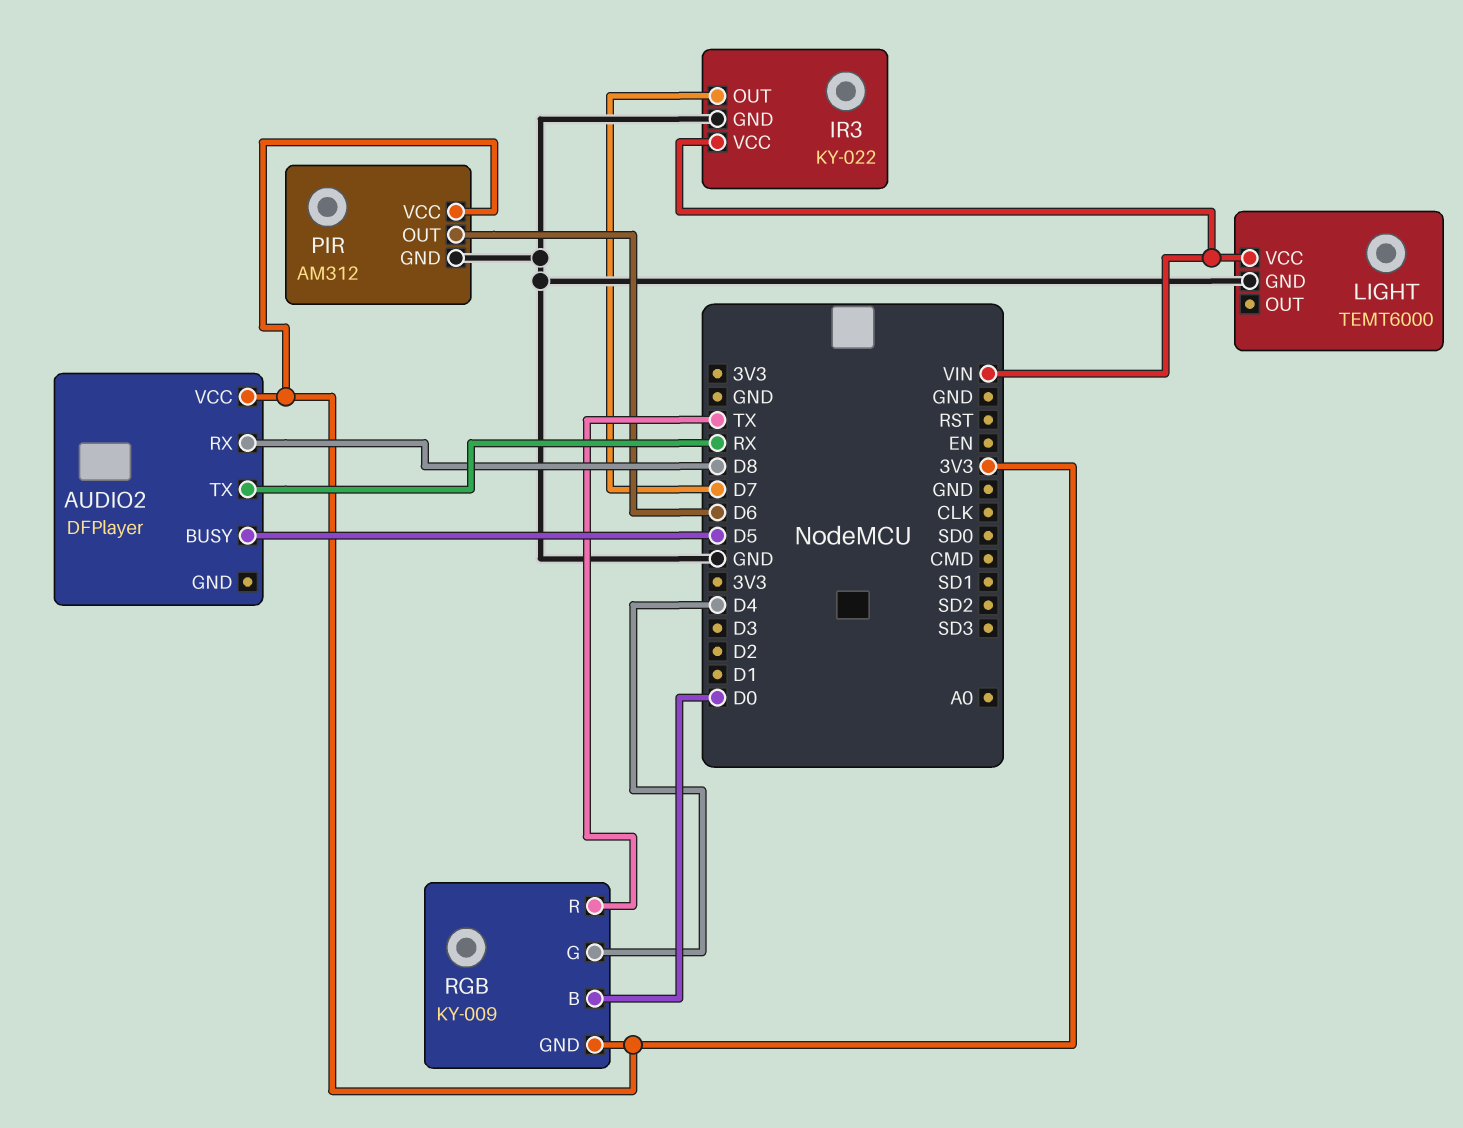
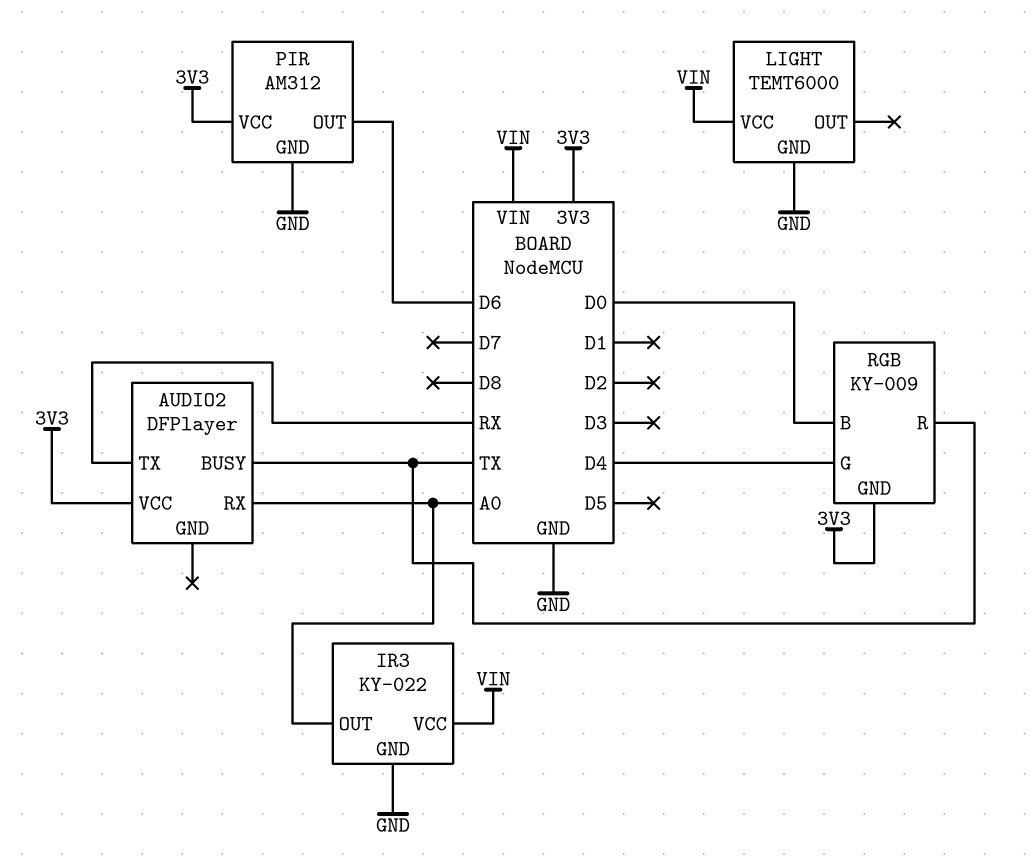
AUDIO2 pin BUSY: D5 -> TX
AUDIO2 pin RX: D8 -> A0
IR3 pin OUT: D7 -> A0

